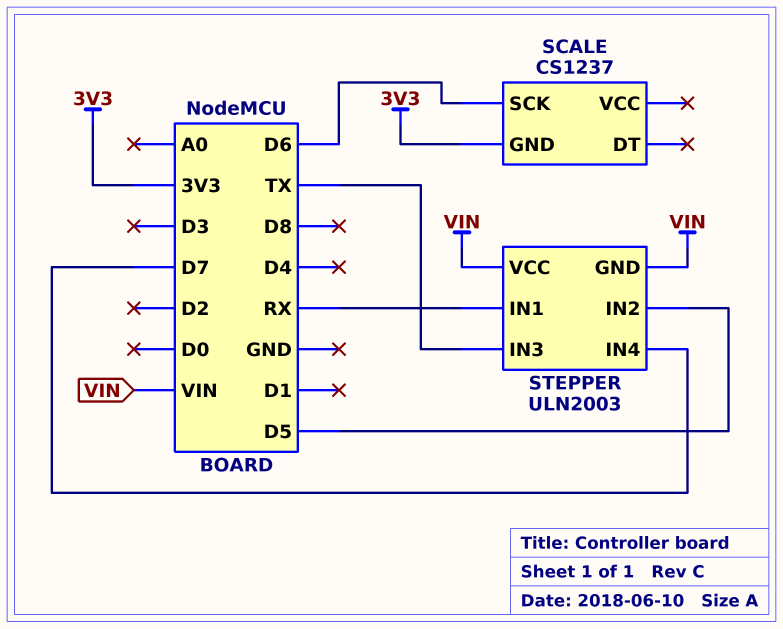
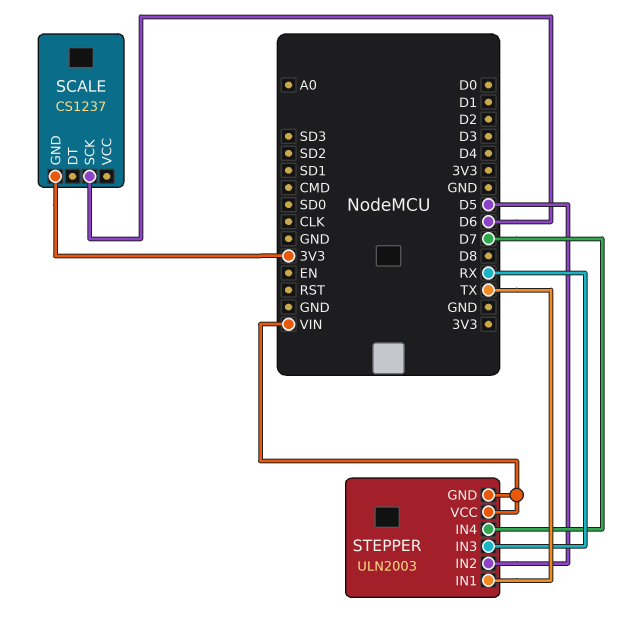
STEPPER pin IN1: RX -> TX
STEPPER pin IN3: TX -> RX

